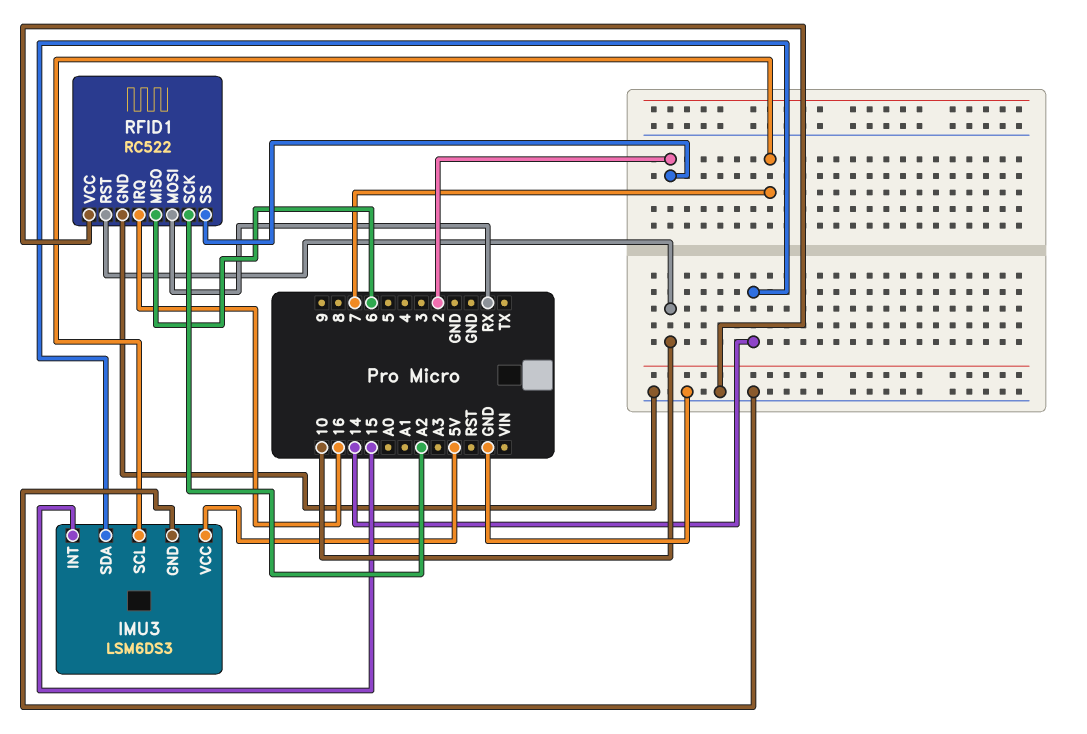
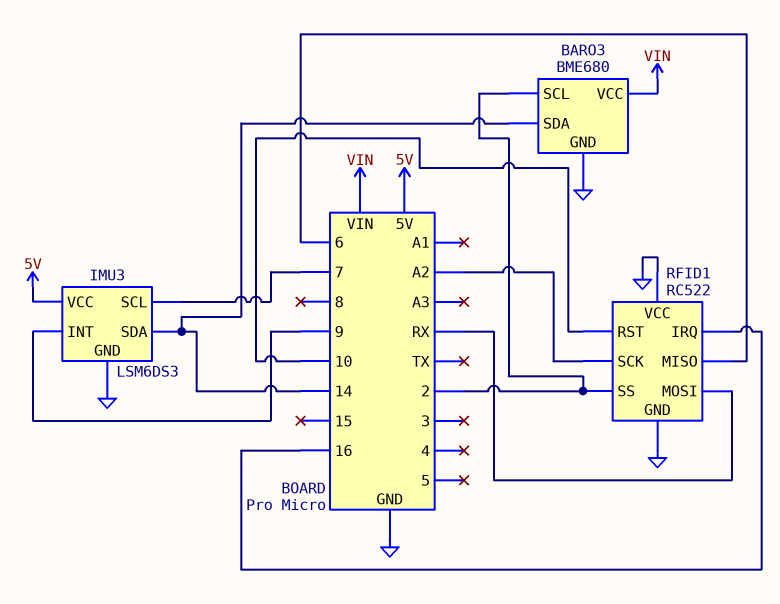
BARO3: none -> BME680
BARO3 pin GND: none -> GND
BARO3 pin SCL: none -> 2
BARO3 pin SDA: none -> 14
BARO3 pin VCC: none -> VIN
IMU3 pin INT: 15 -> 9

